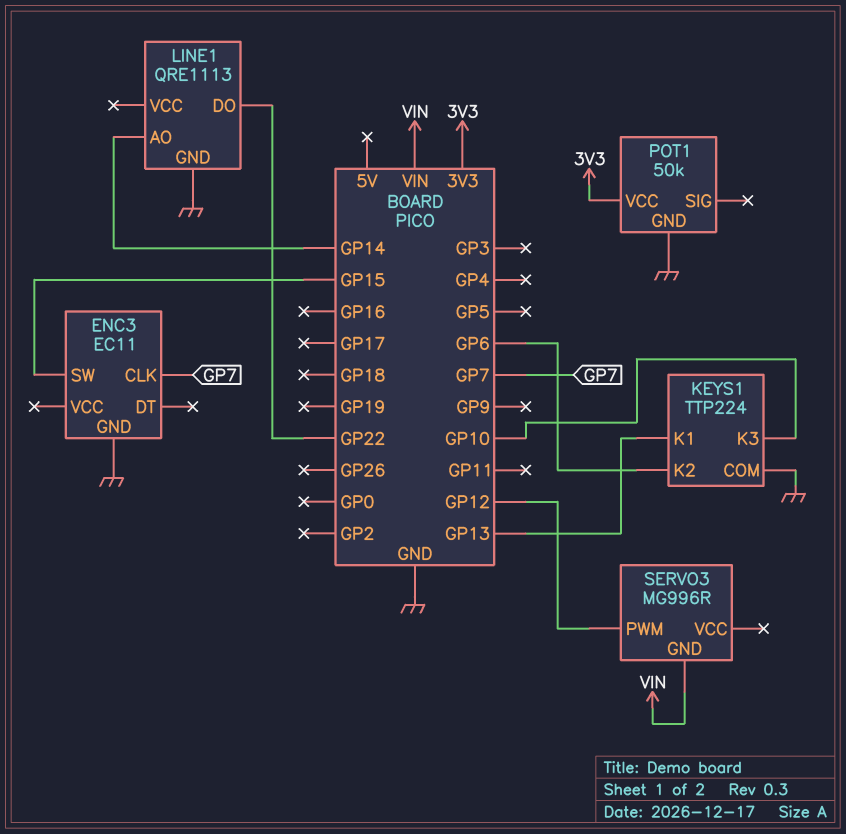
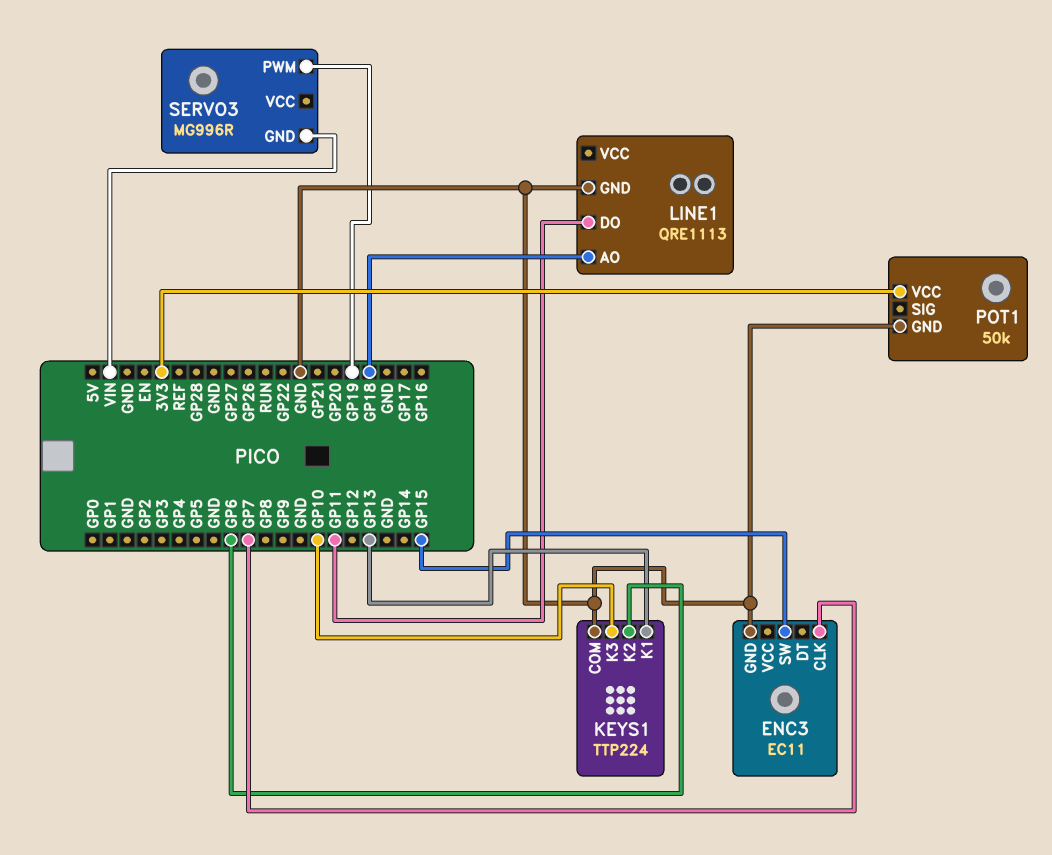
LINE1 pin AO: GP14 -> GP18
LINE1 pin DO: GP22 -> GP11
SERVO3 pin PWM: GP12 -> GP19

